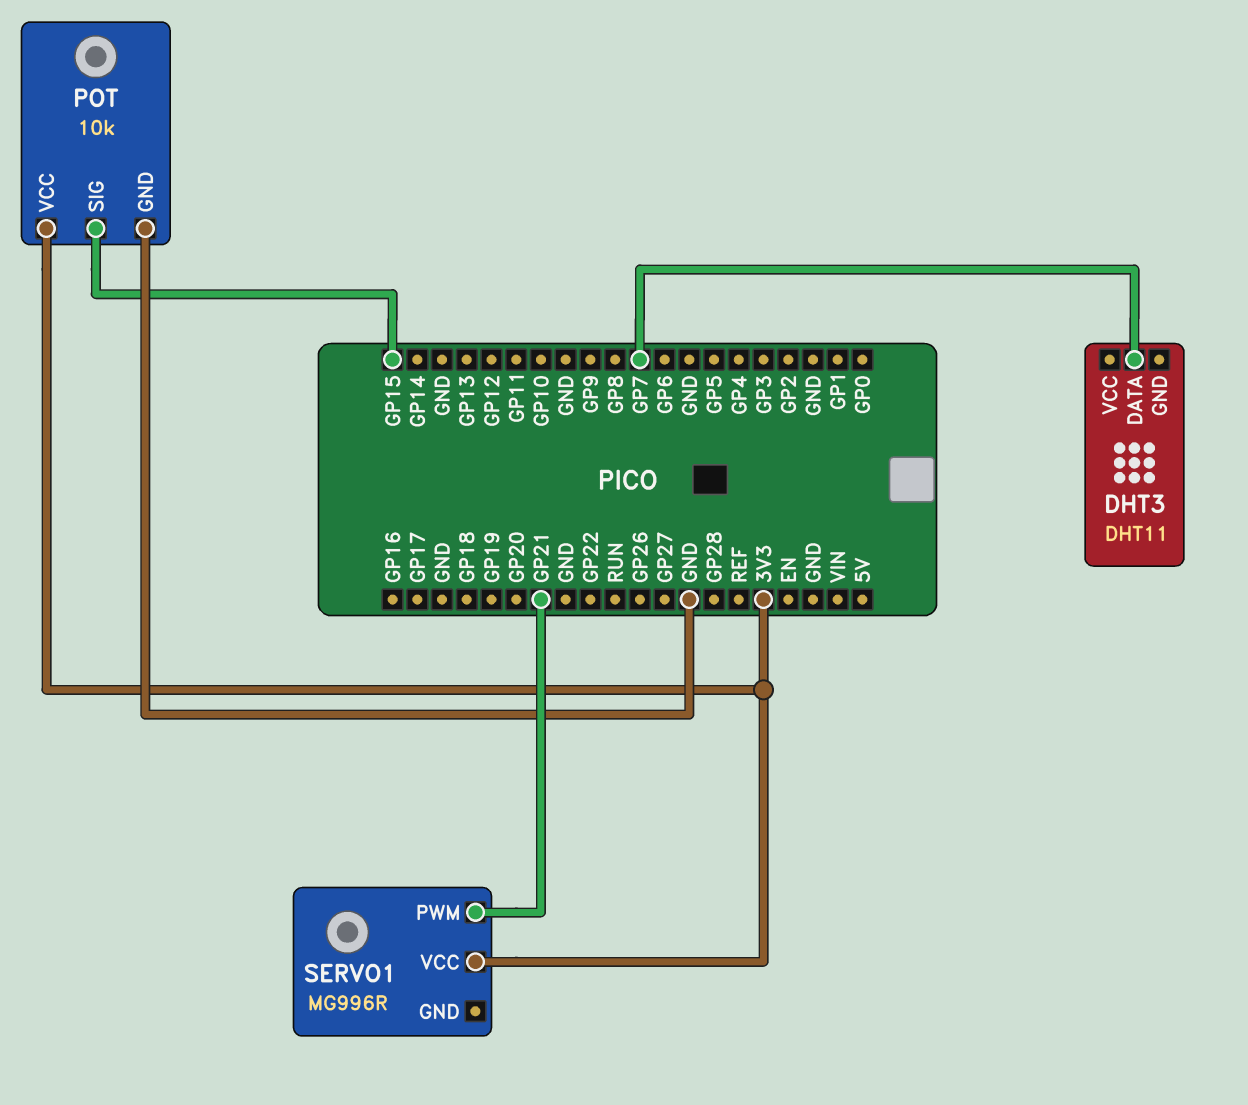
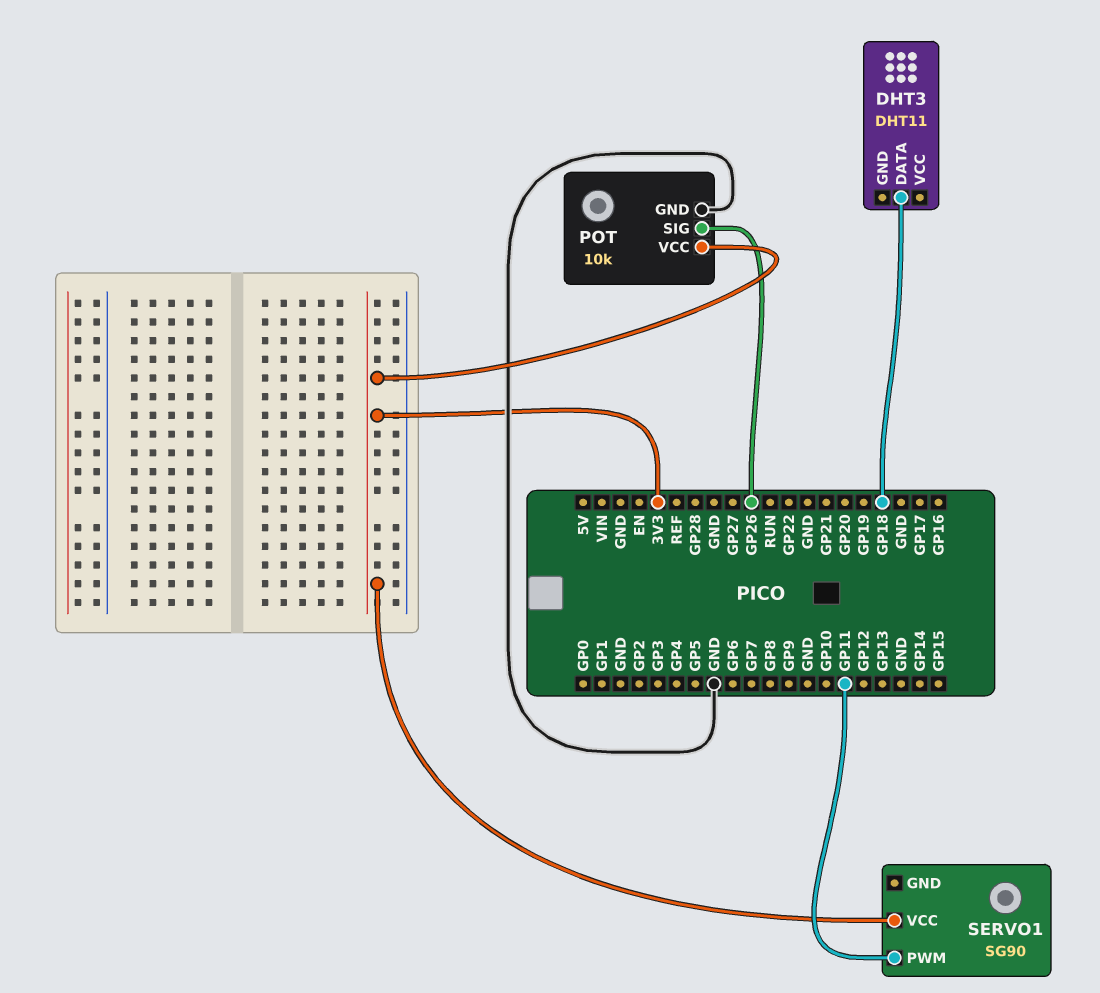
DHT3 pin DATA: GP7 -> GP18
POT pin SIG: GP15 -> GP26
SERVO1: MG996R -> SG90
SERVO1 pin PWM: GP21 -> GP11

